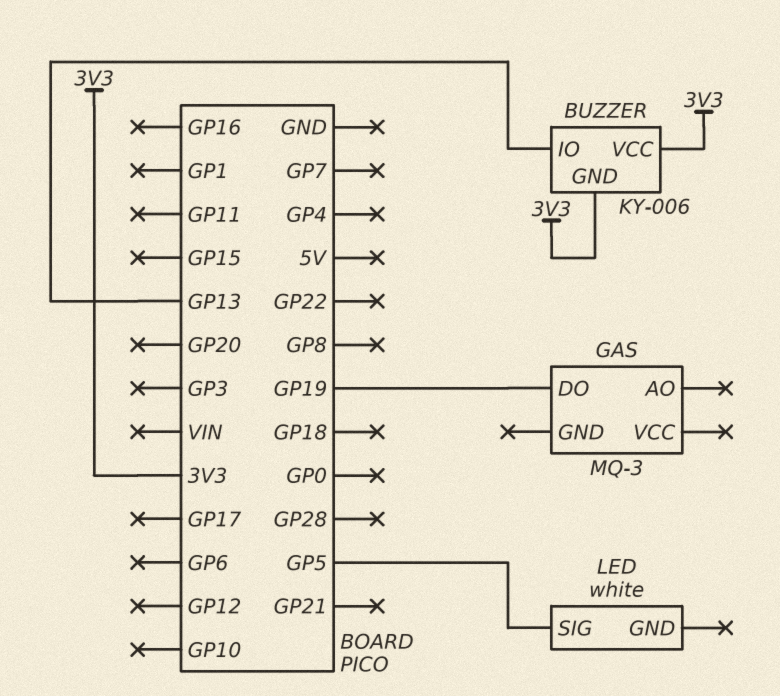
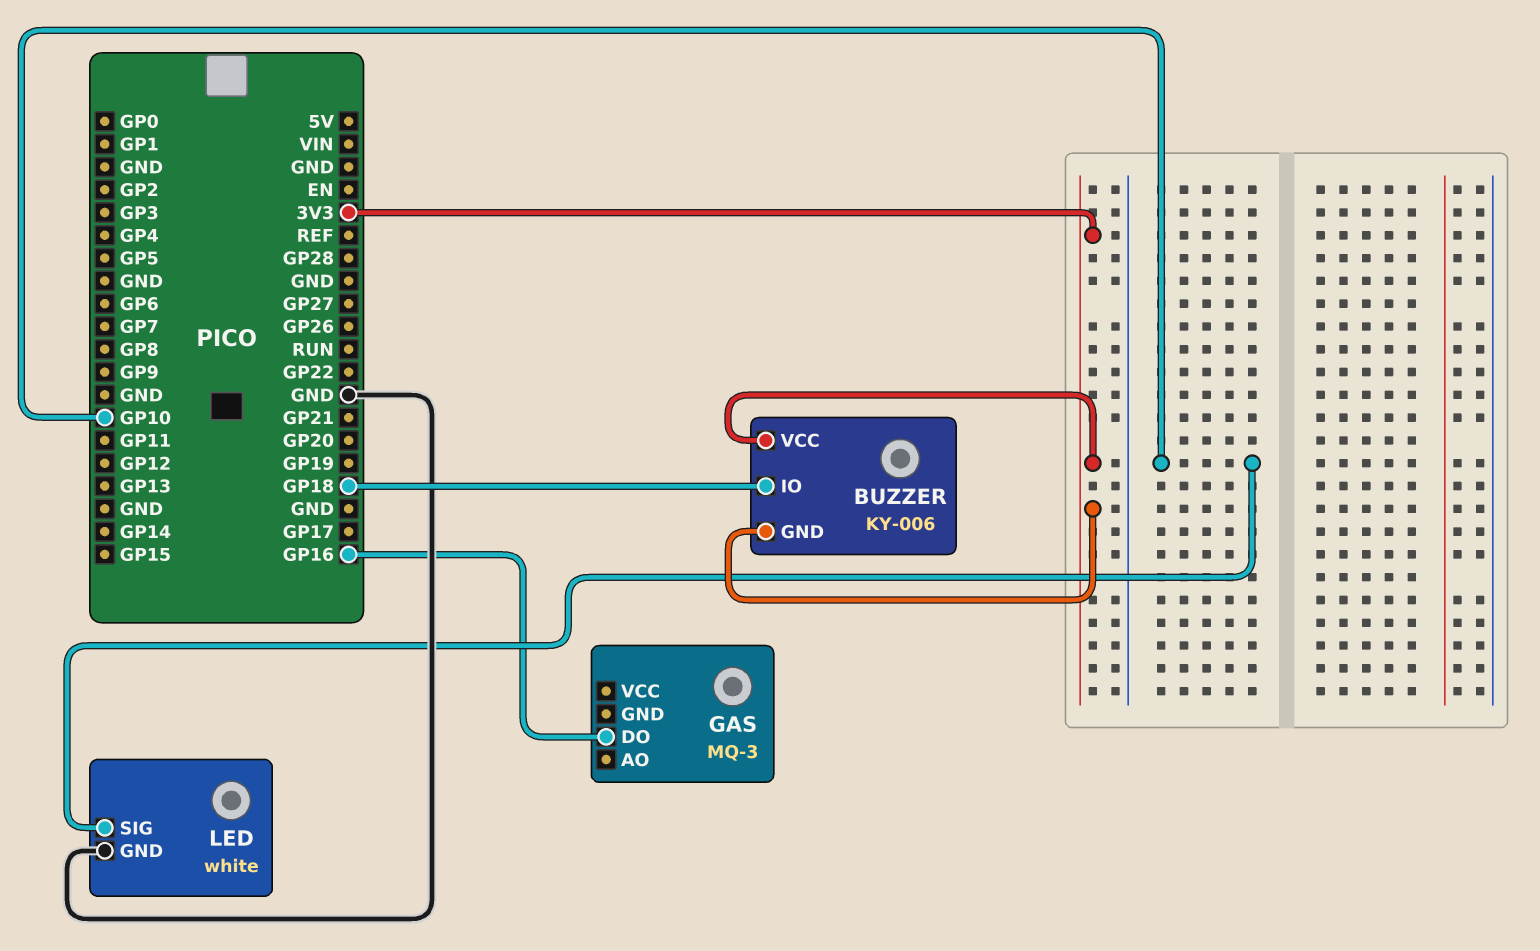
BUZZER pin IO: GP13 -> GP18
GAS pin DO: GP19 -> GP16
LED pin GND: none -> GND
LED pin SIG: GP5 -> GP10

